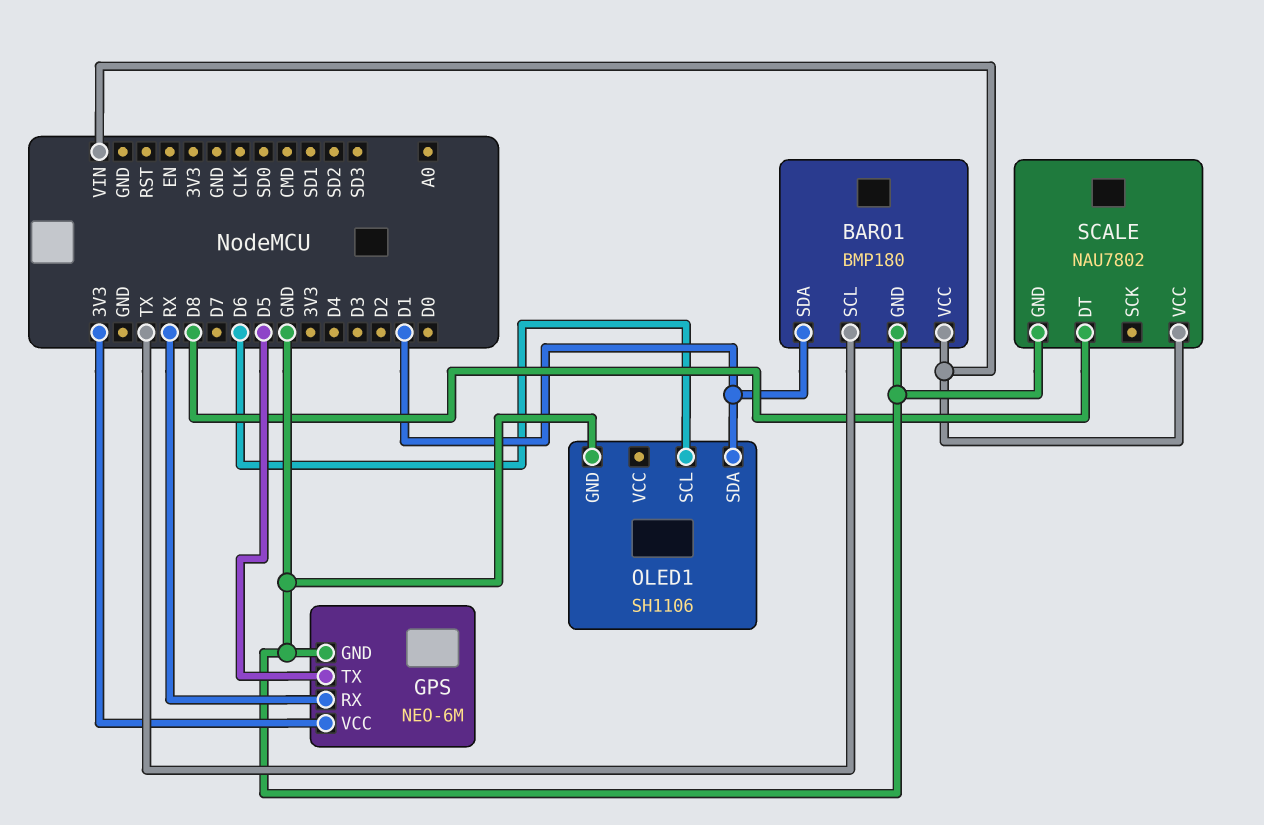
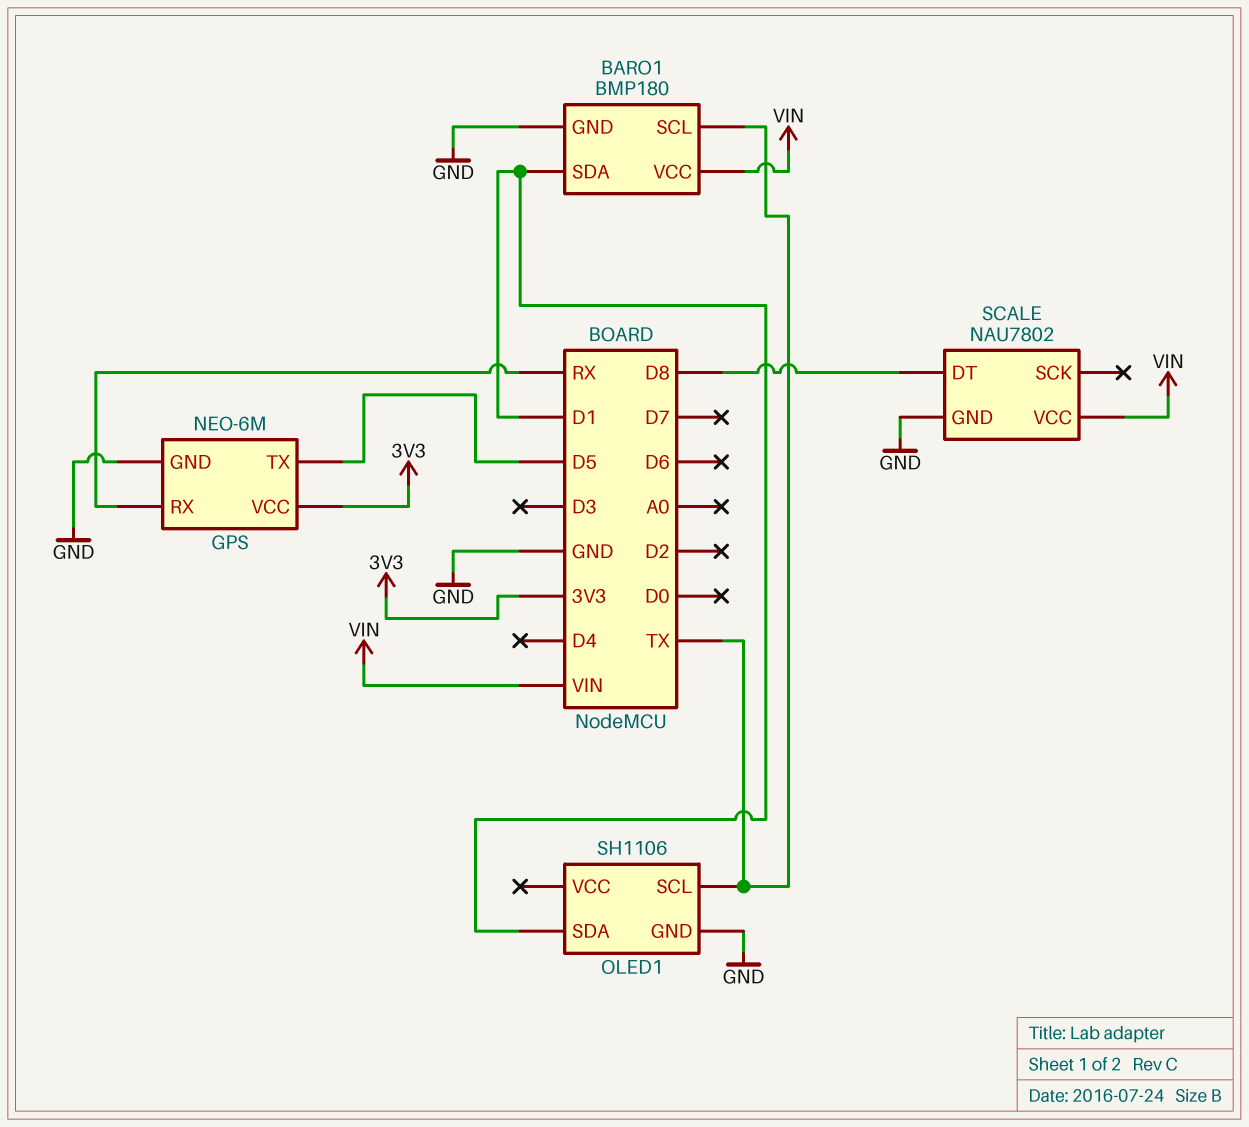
OLED1 pin SCL: D6 -> TX

